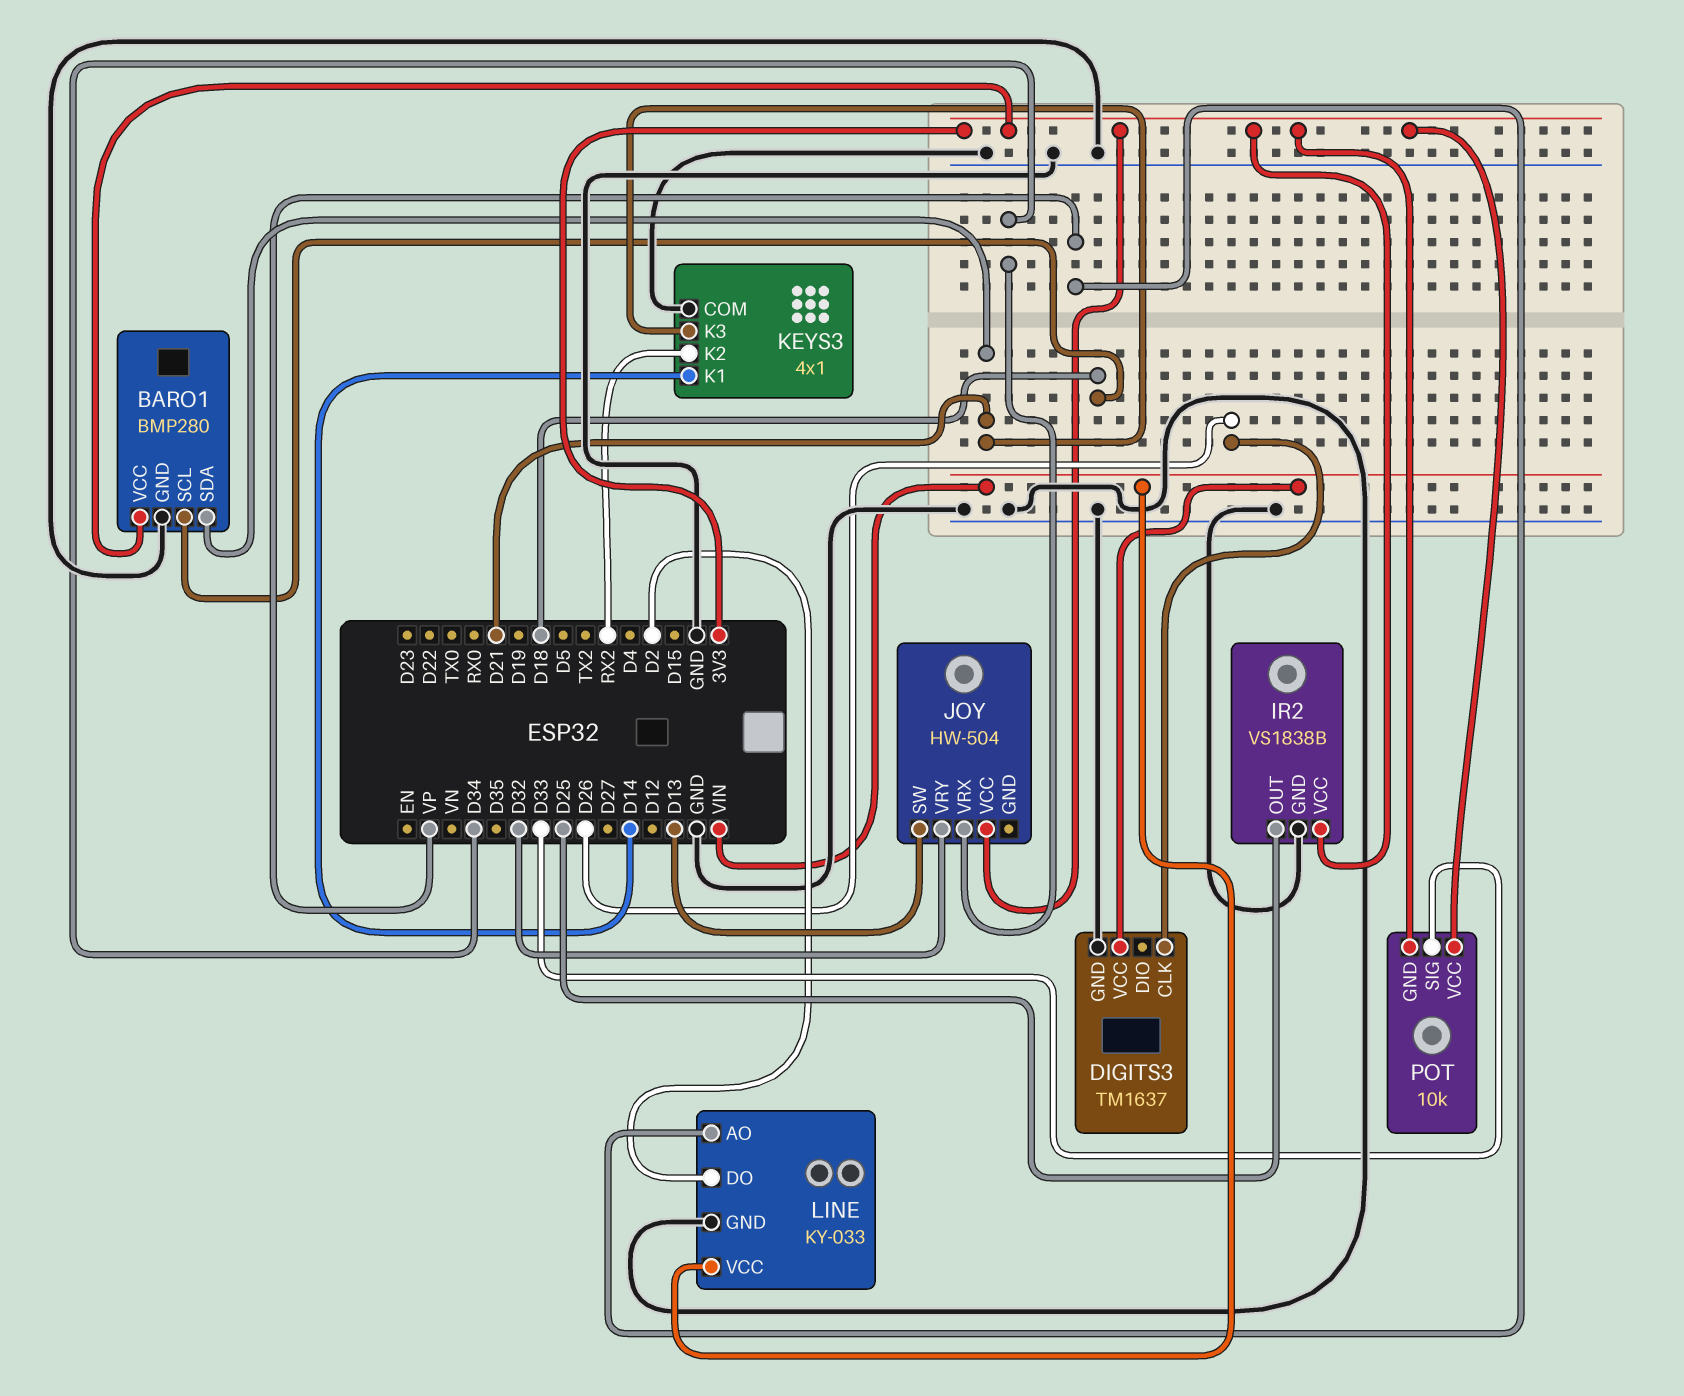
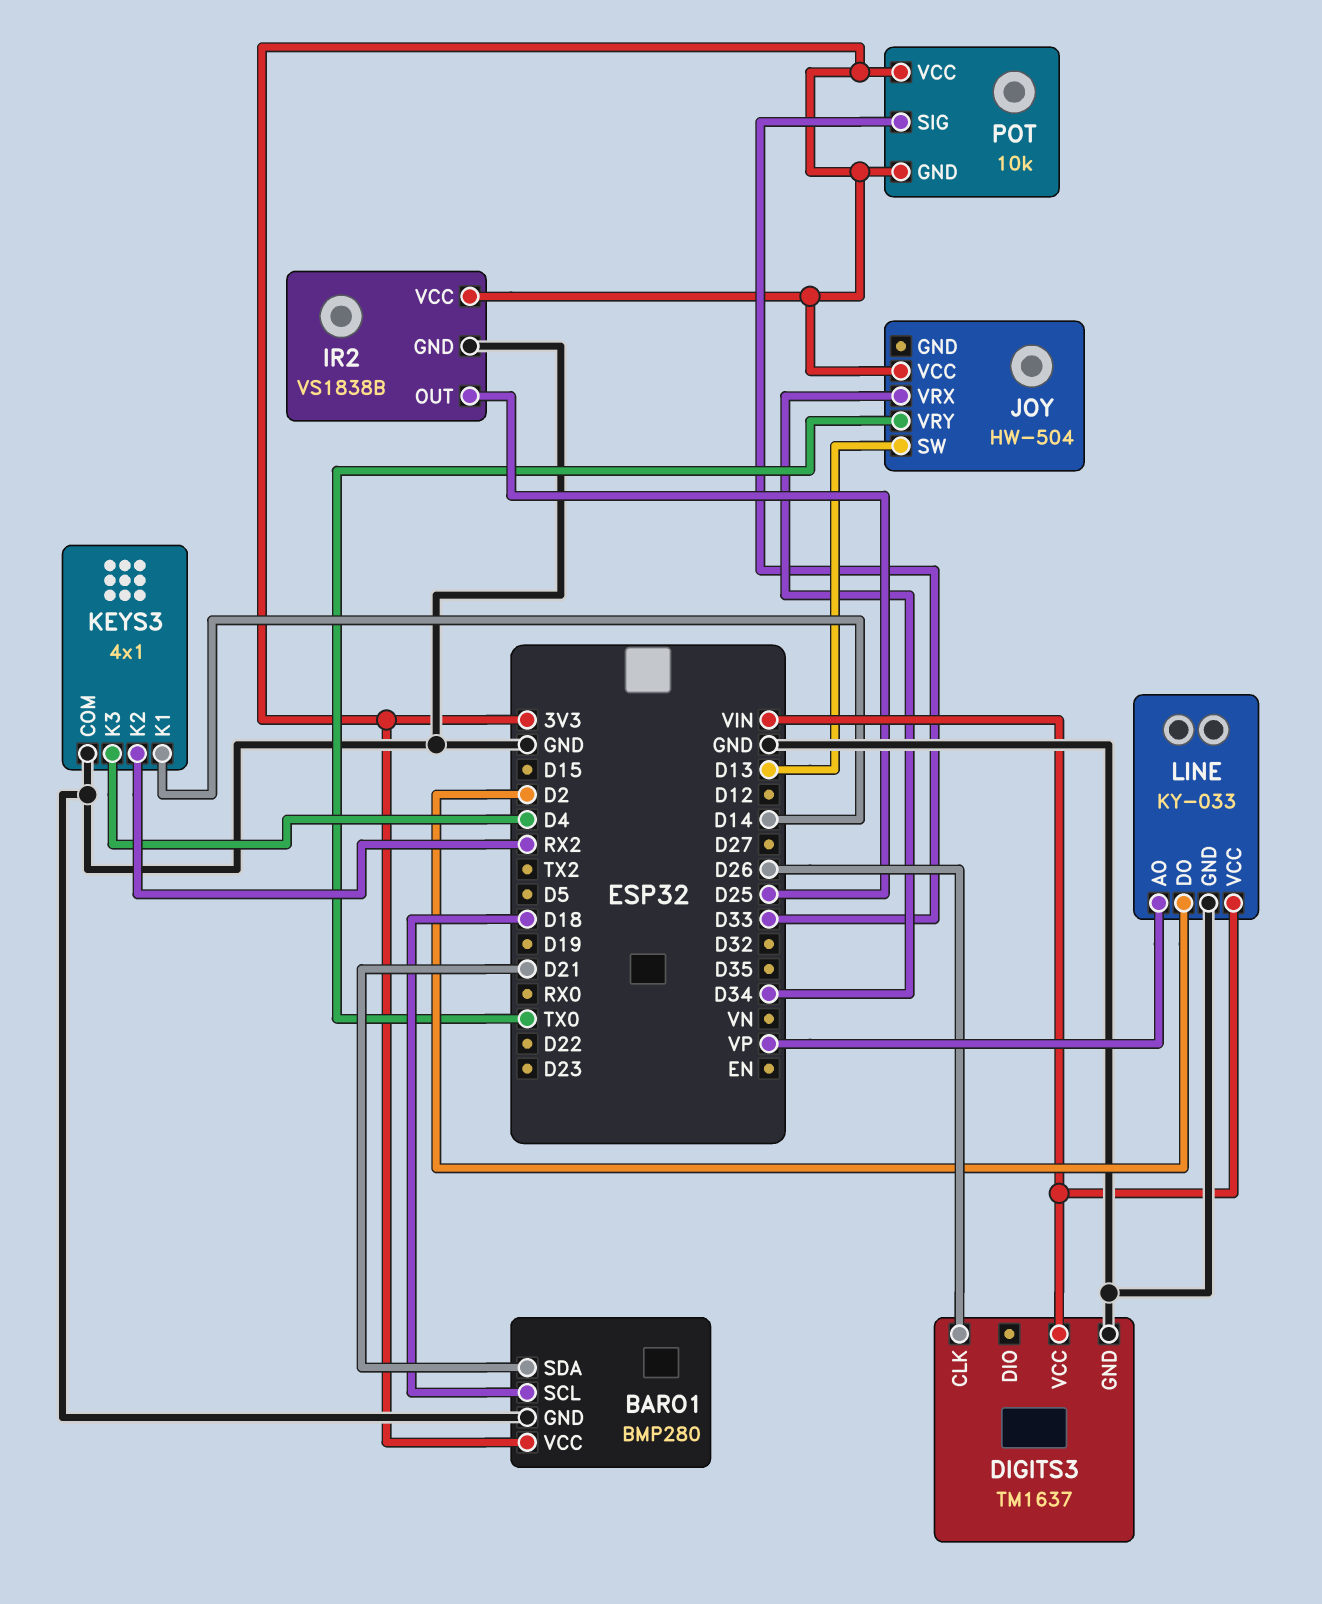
JOY pin VRY: D32 -> TX0
KEYS3 pin K3: D21 -> D4

